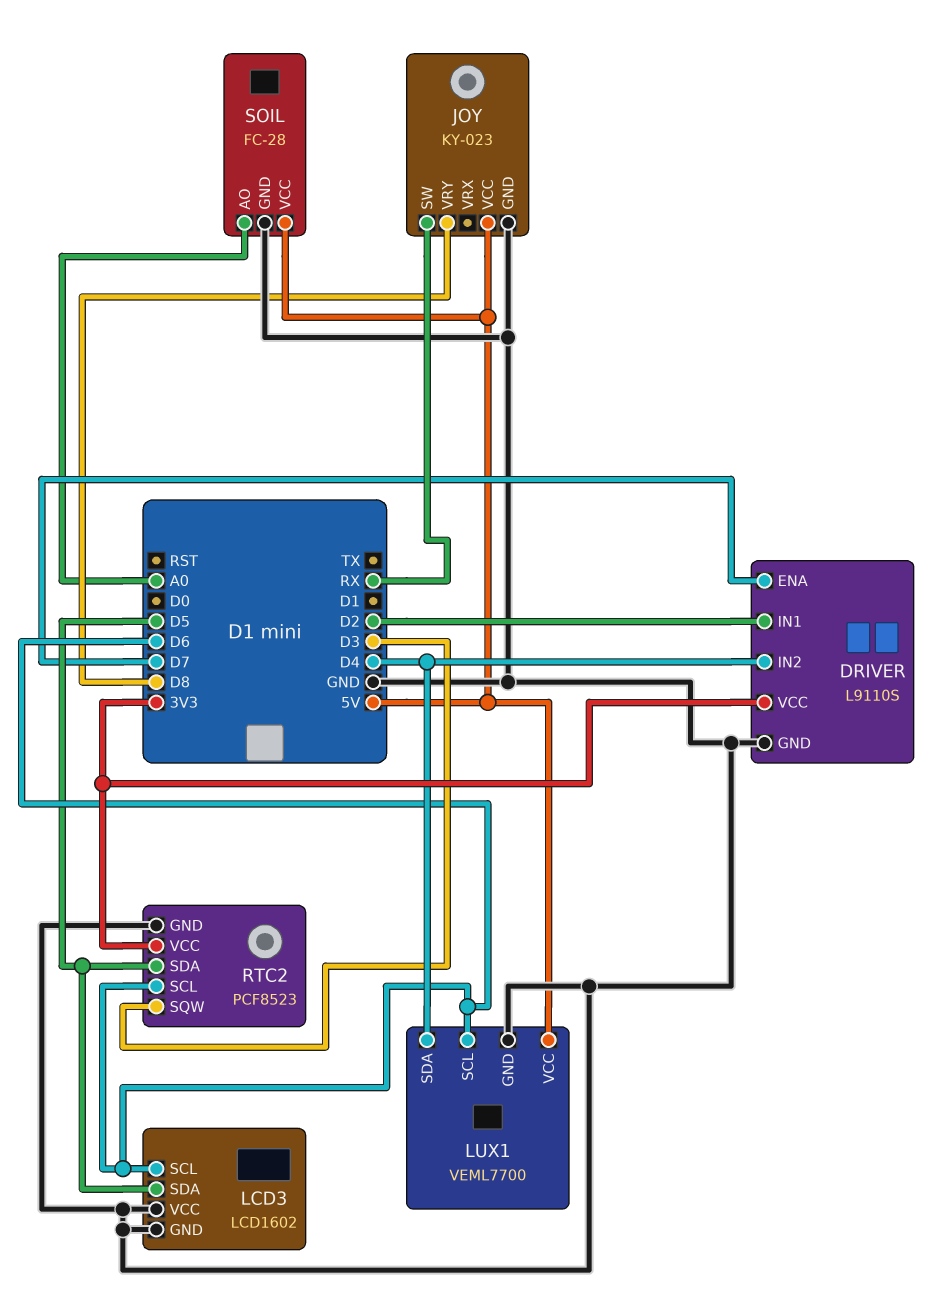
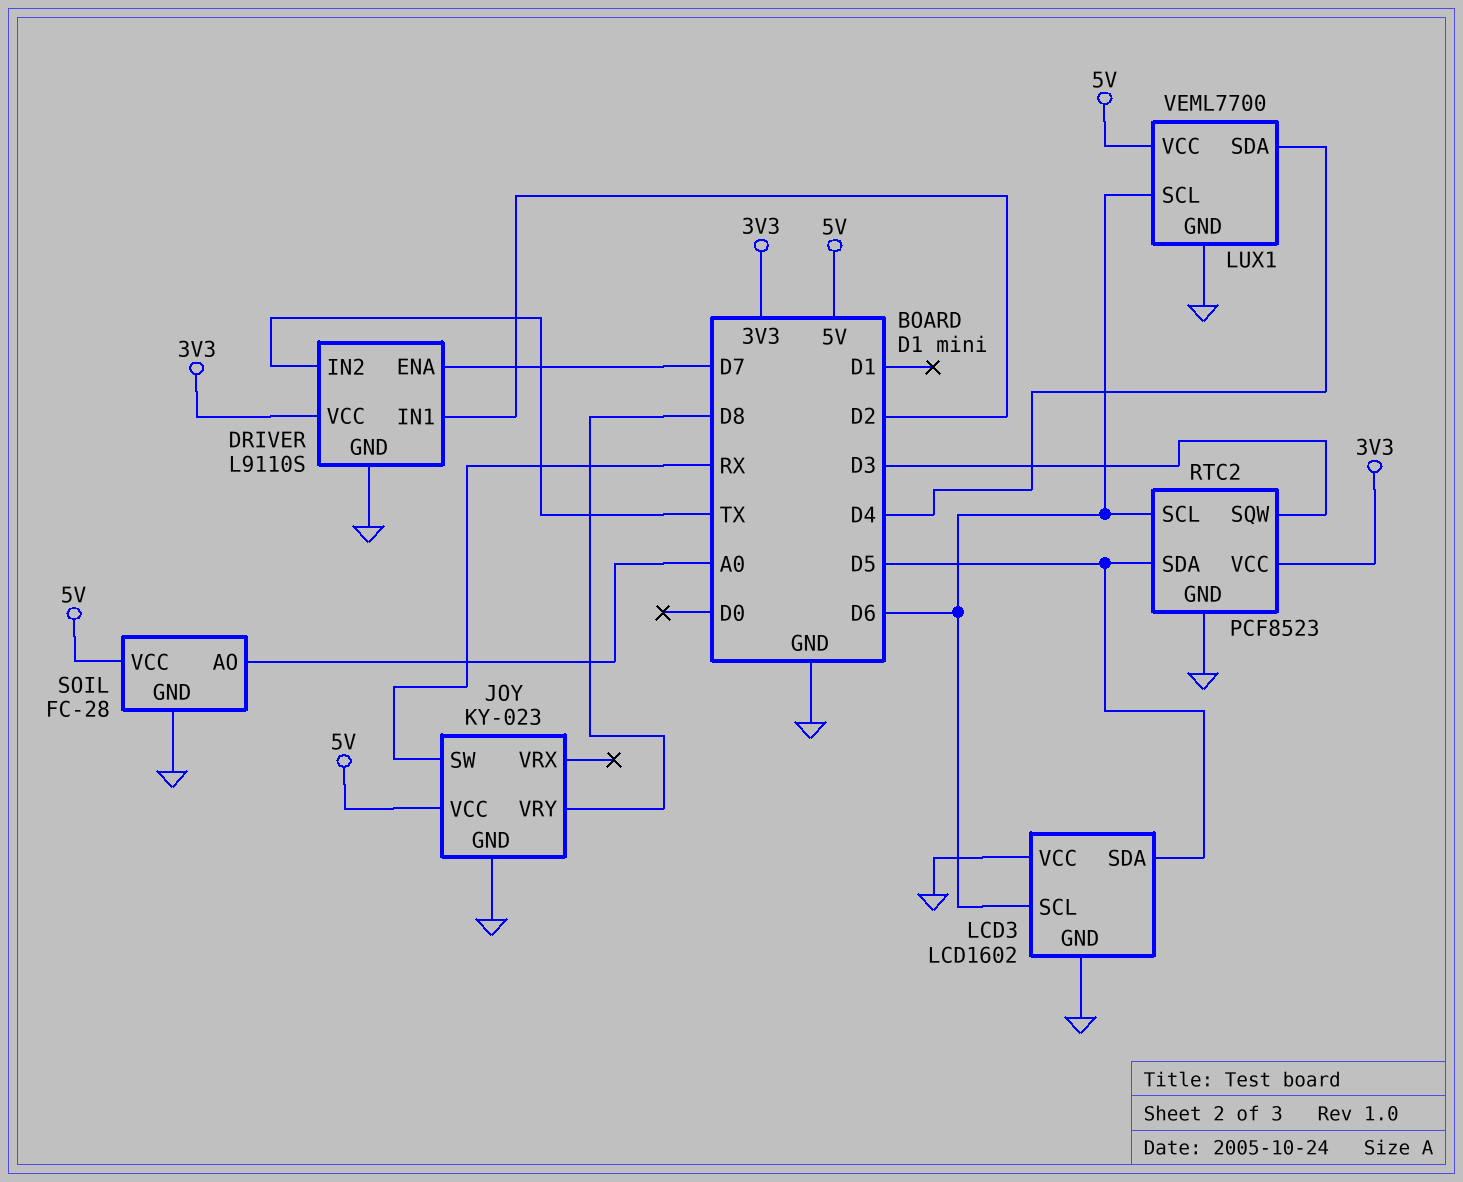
DRIVER pin IN2: D4 -> TX

